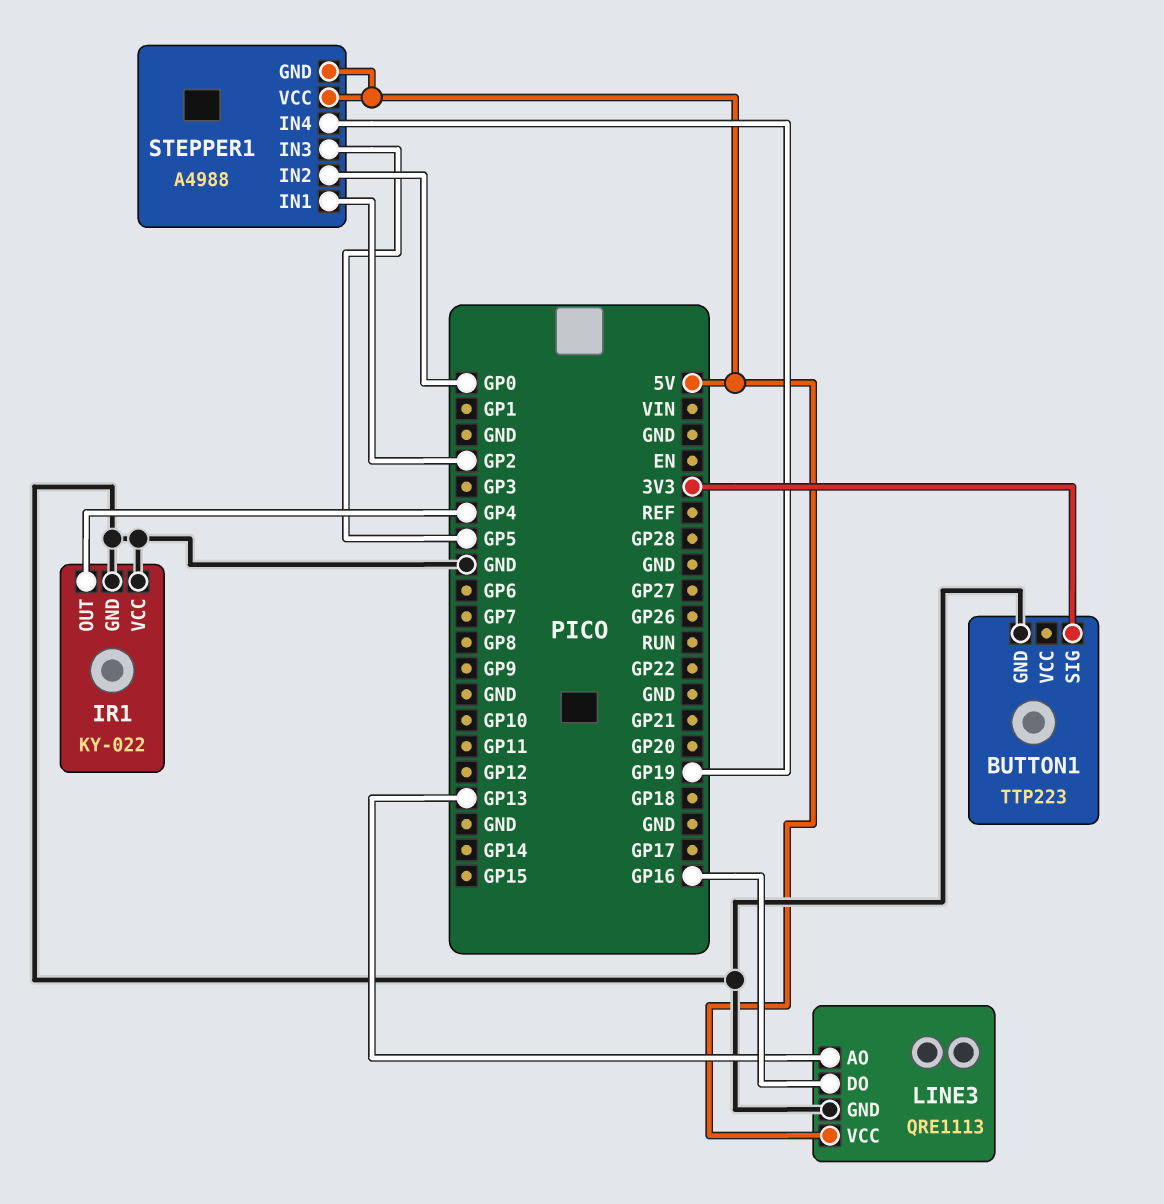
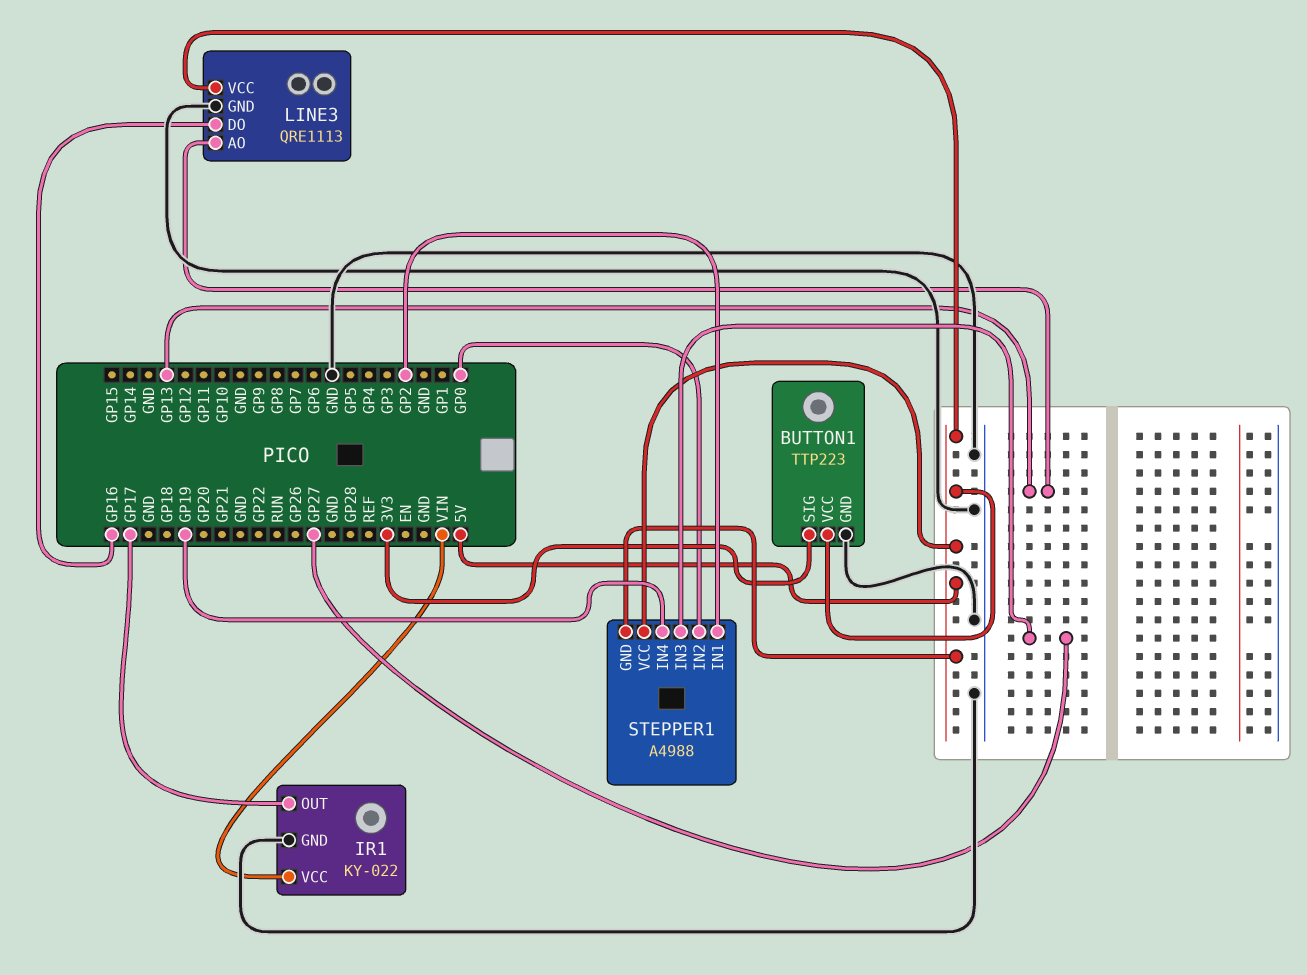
BUTTON1 pin VCC: none -> 5V
IR1 pin OUT: GP4 -> GP17
IR1 pin VCC: GND -> VIN
STEPPER1 pin IN3: GP5 -> GP27

